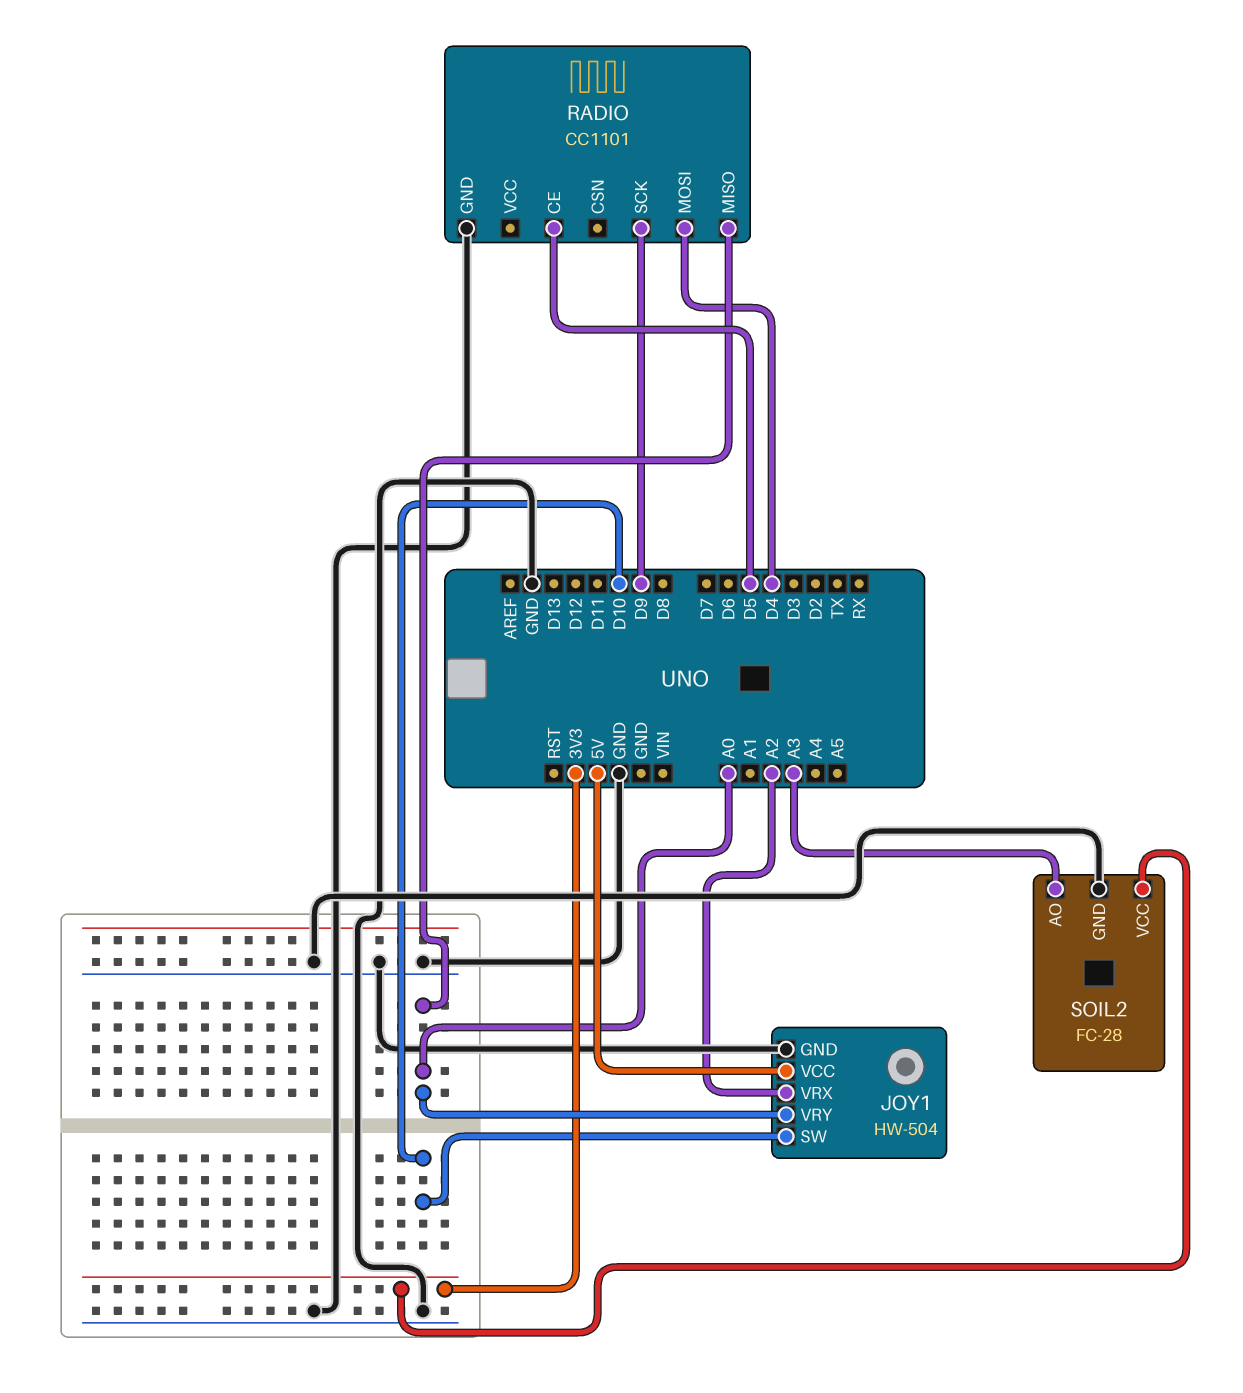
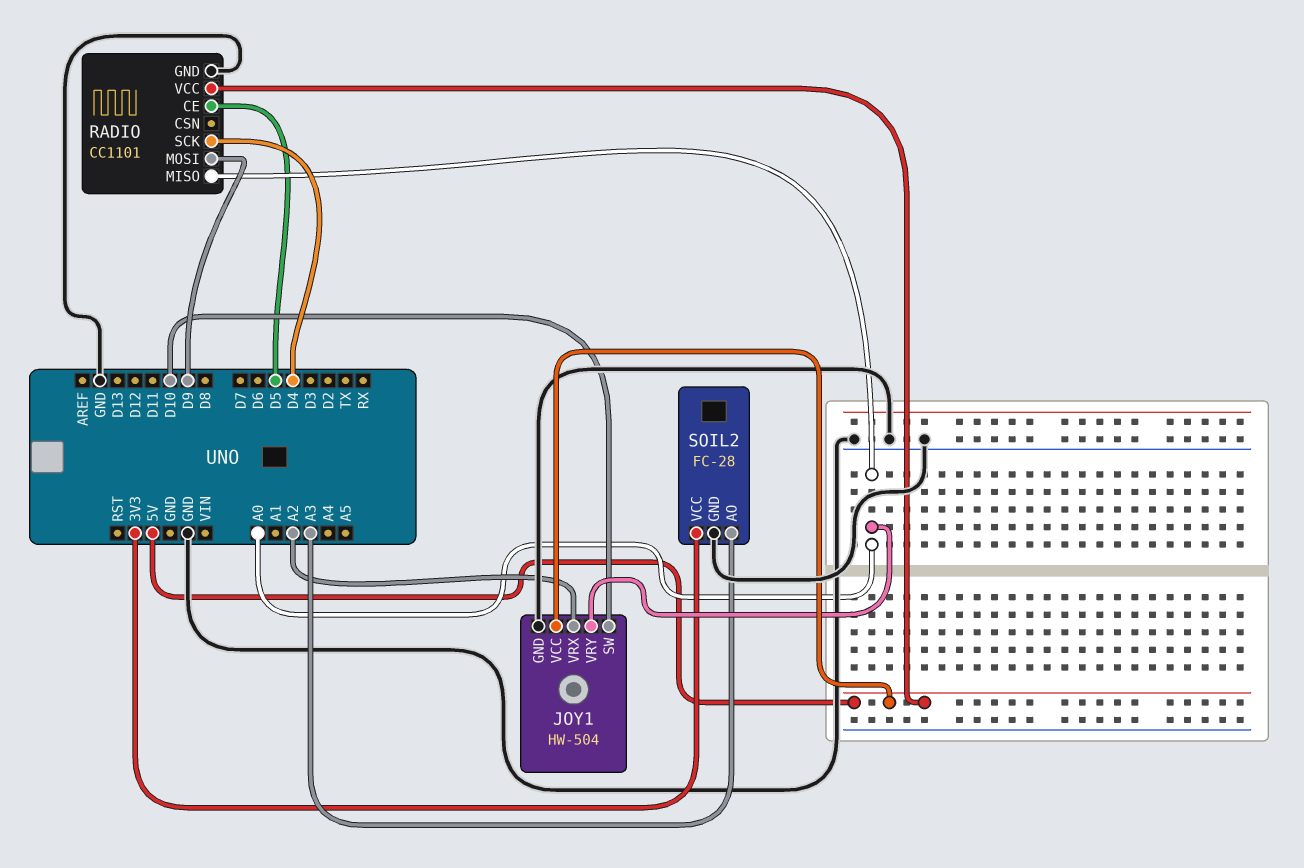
RADIO pin MOSI: D4 -> D9
RADIO pin SCK: D9 -> D4
RADIO pin VCC: none -> 5V

